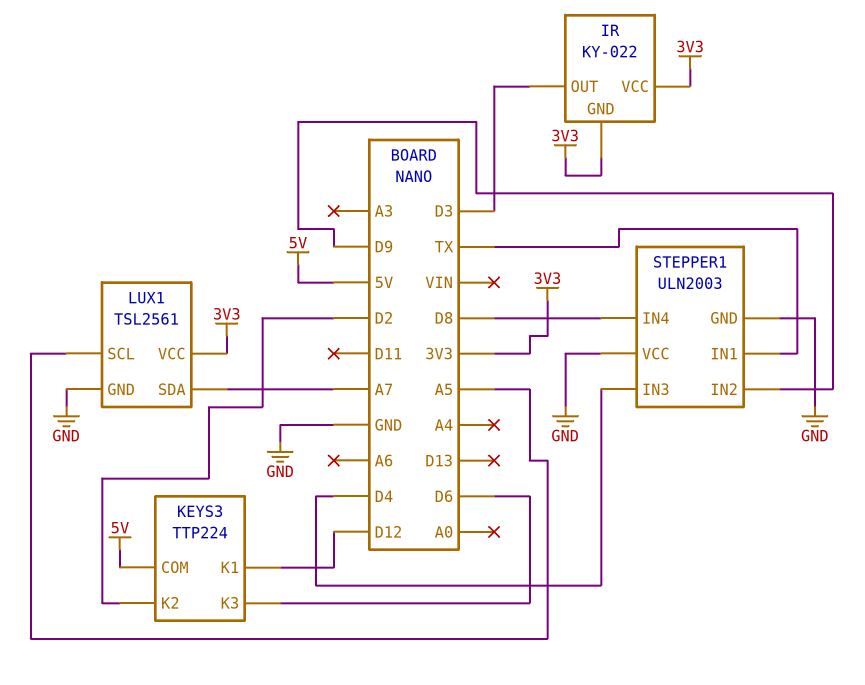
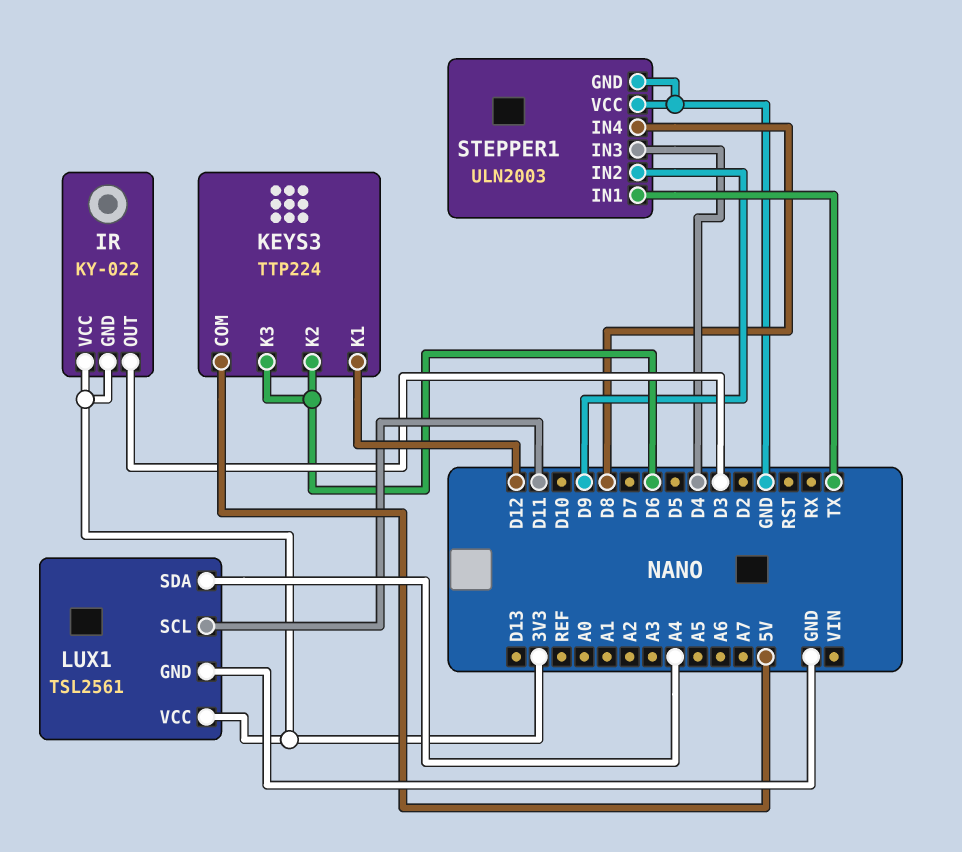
KEYS3 pin K2: D2 -> D6
LUX1 pin SCL: A5 -> D11
LUX1 pin SDA: A7 -> A4

